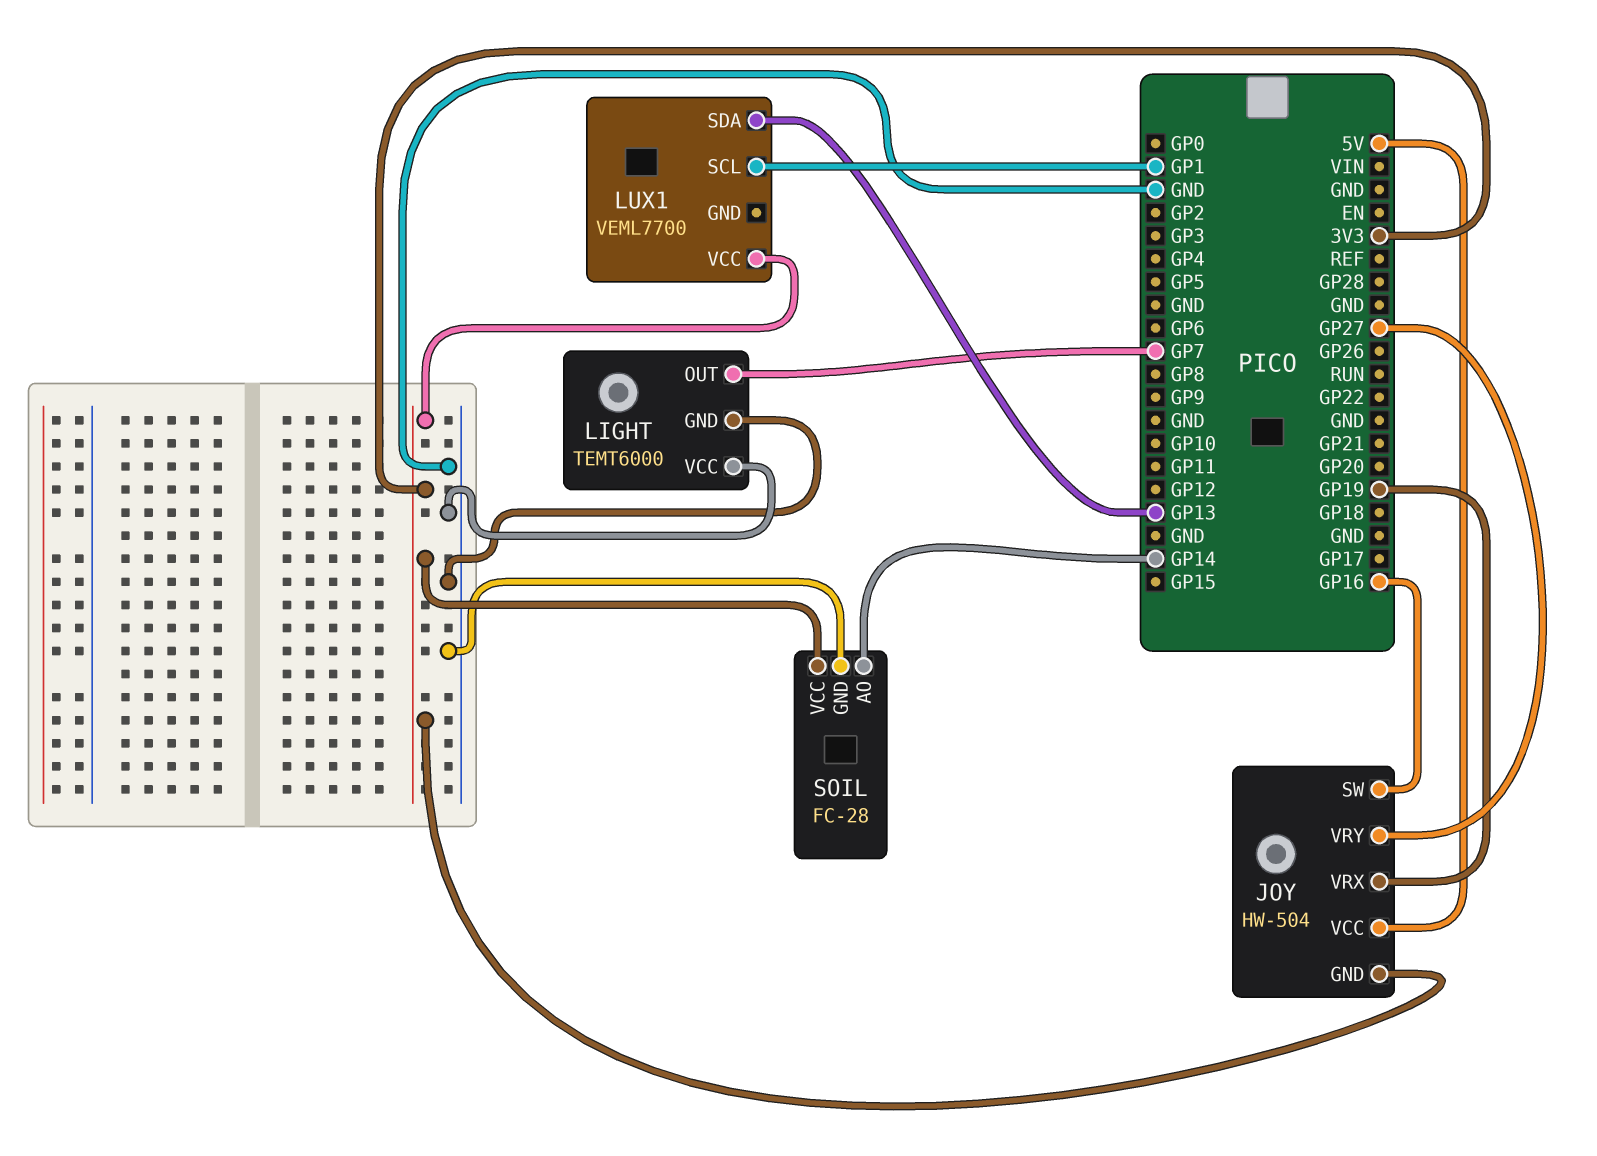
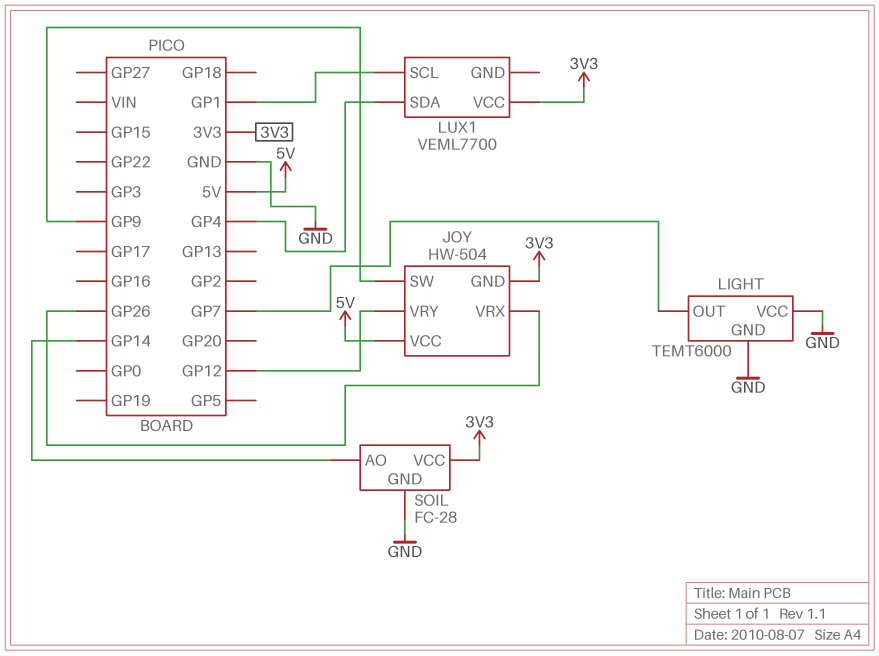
JOY pin SW: GP16 -> GP9
JOY pin VRX: GP19 -> GP26
JOY pin VRY: GP27 -> GP12
LUX1 pin SDA: GP13 -> GP4

